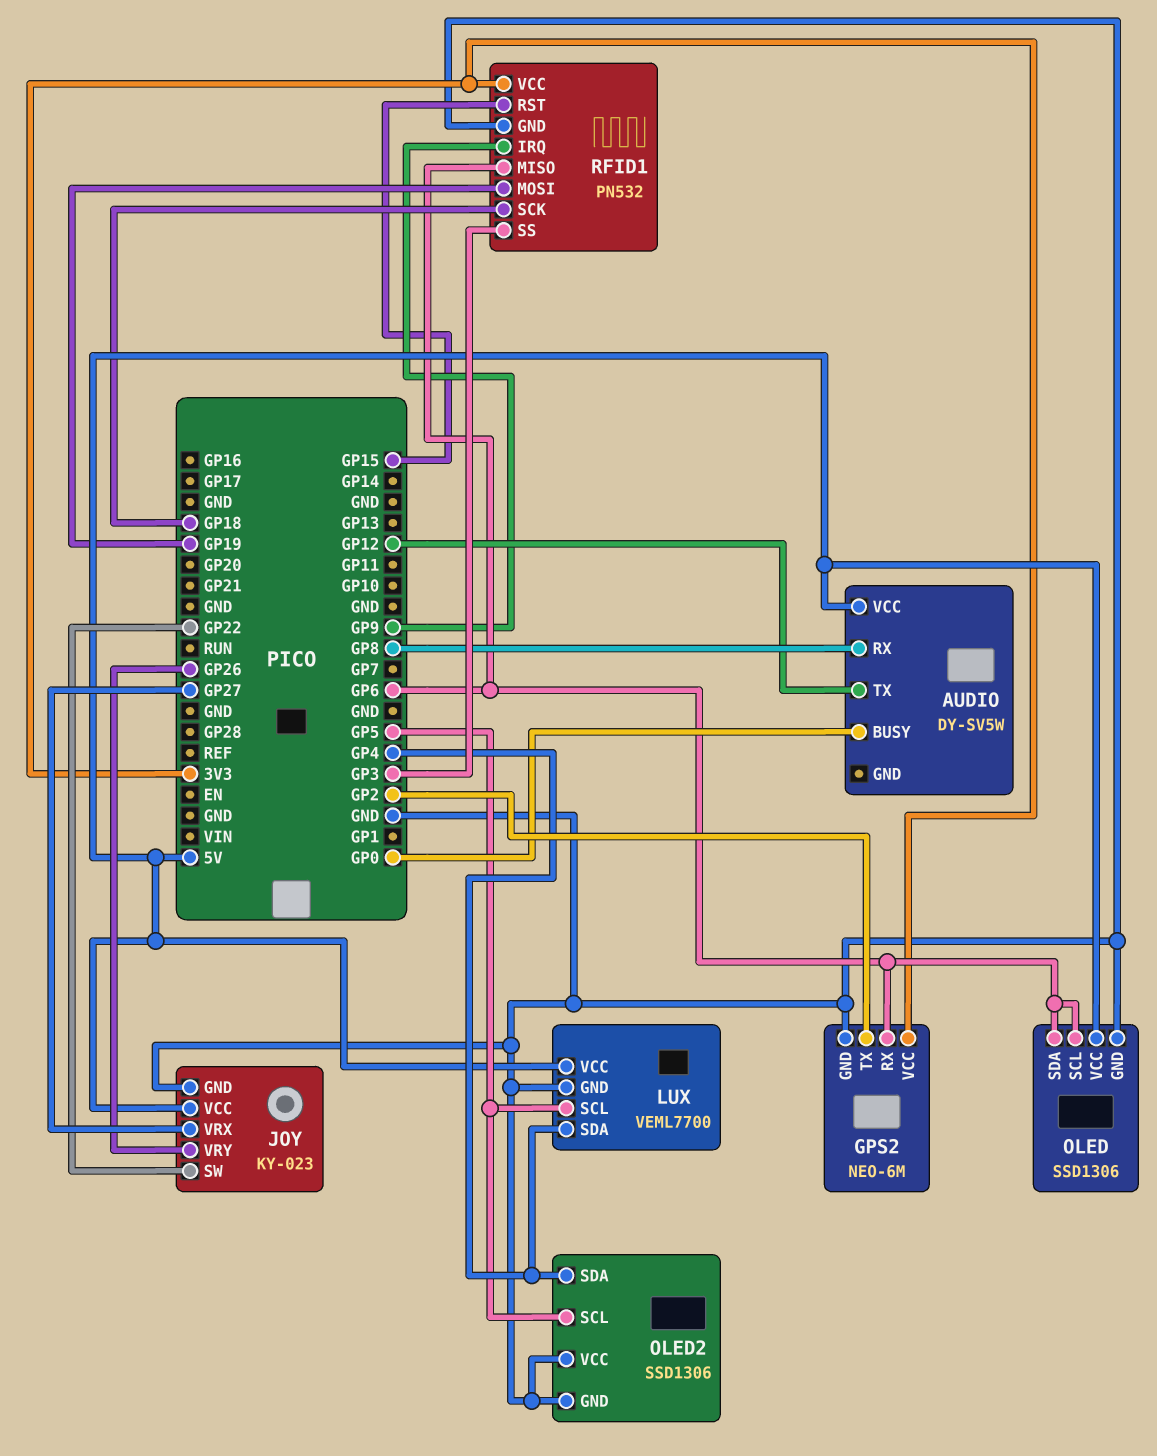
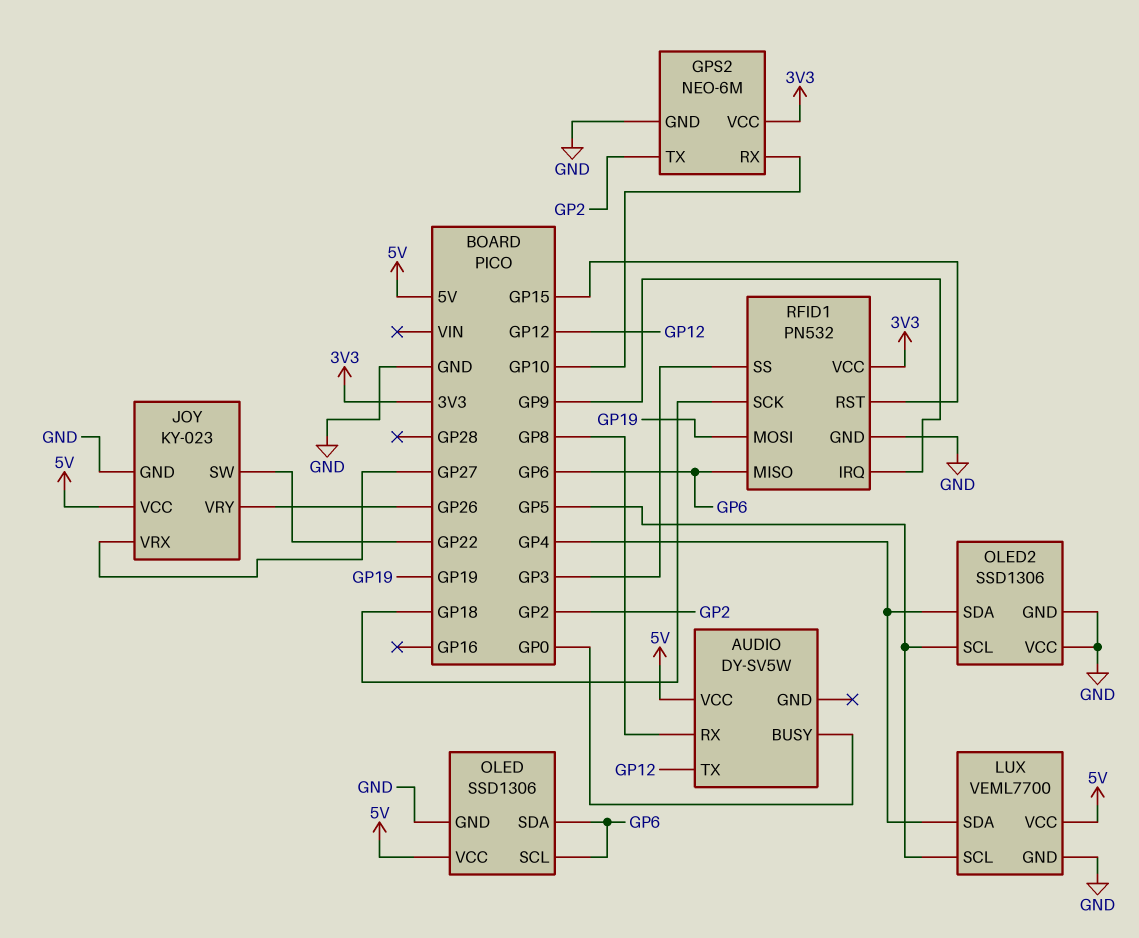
GPS2 pin RX: GP6 -> GP10

